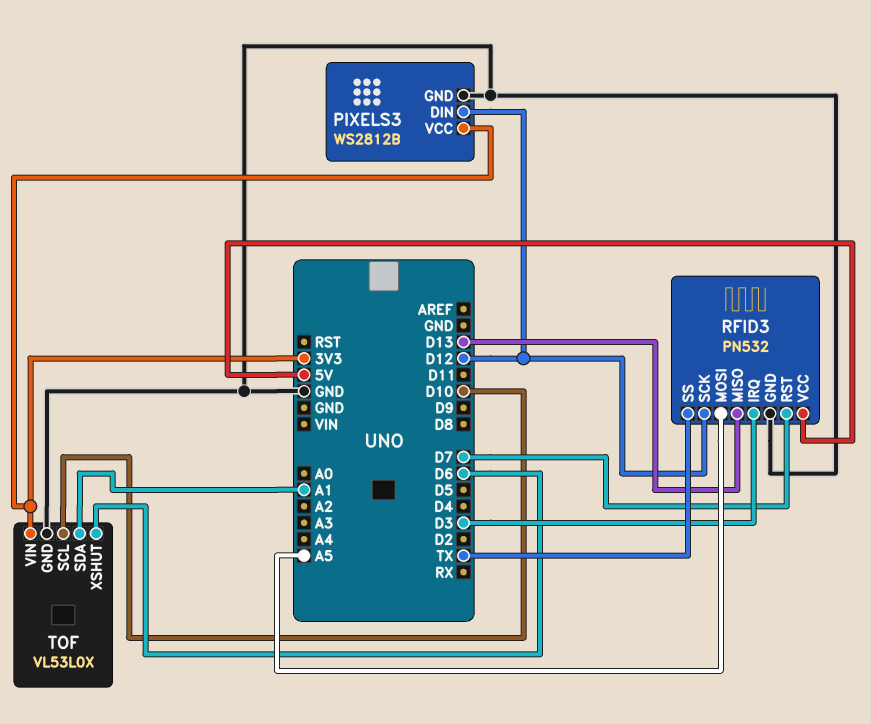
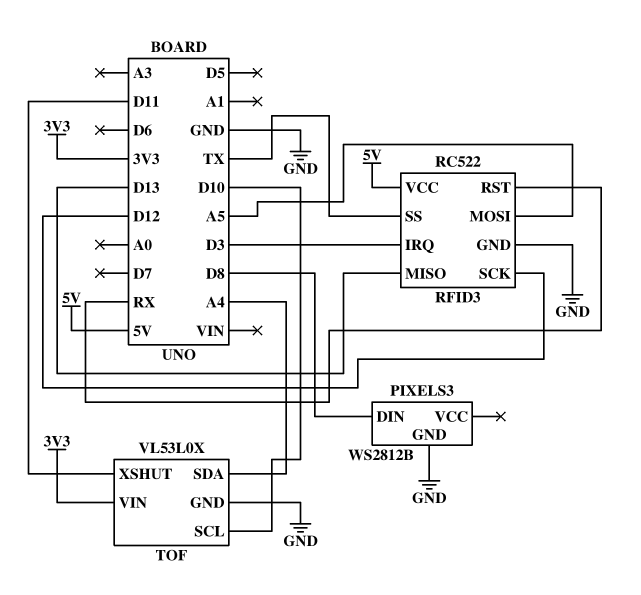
PIXELS3 pin DIN: D12 -> D8
PIXELS3 pin VCC: 3V3 -> none
RFID3: PN532 -> RC522
RFID3 pin RST: D7 -> RX
TOF pin SDA: A1 -> A4
TOF pin XSHUT: D6 -> D11

